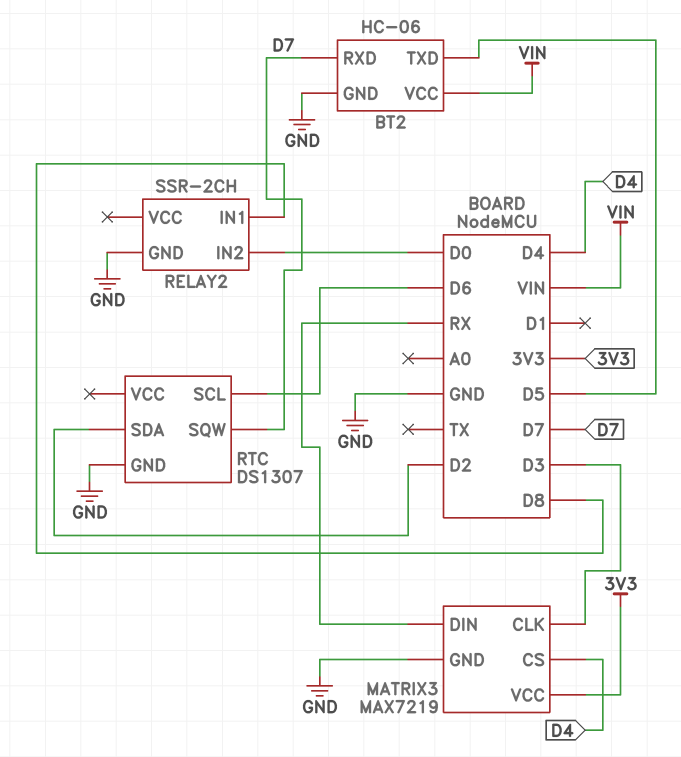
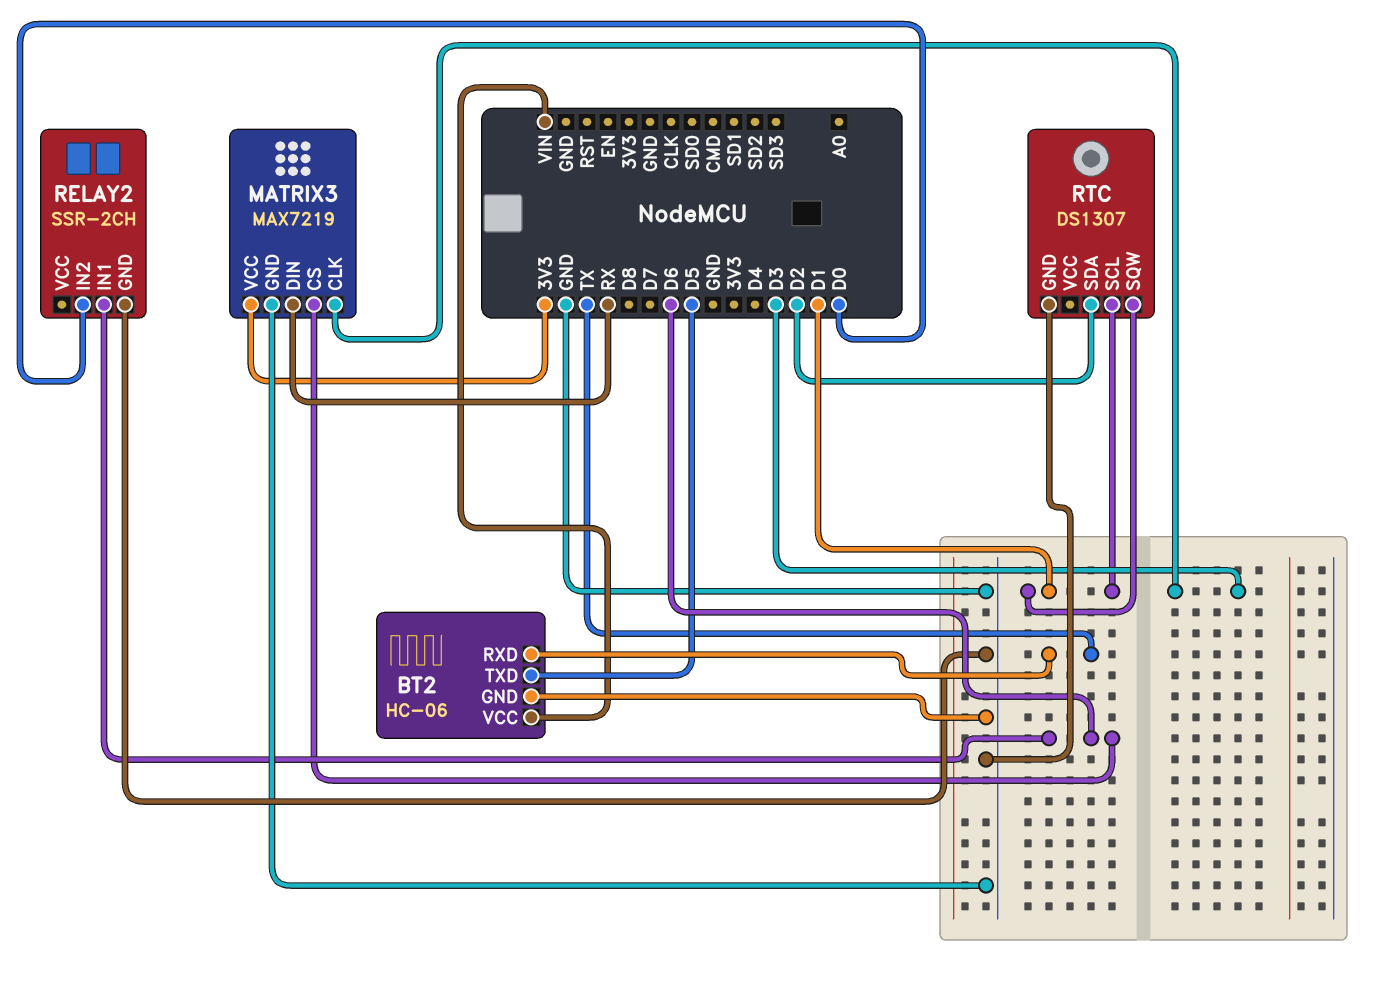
BT2 pin RXD: D7 -> TX
MATRIX3 pin CS: D4 -> D6
RELAY2 pin IN1: D8 -> D6
RTC pin SCL: D6 -> D1
RTC pin SQW: D7 -> D1

